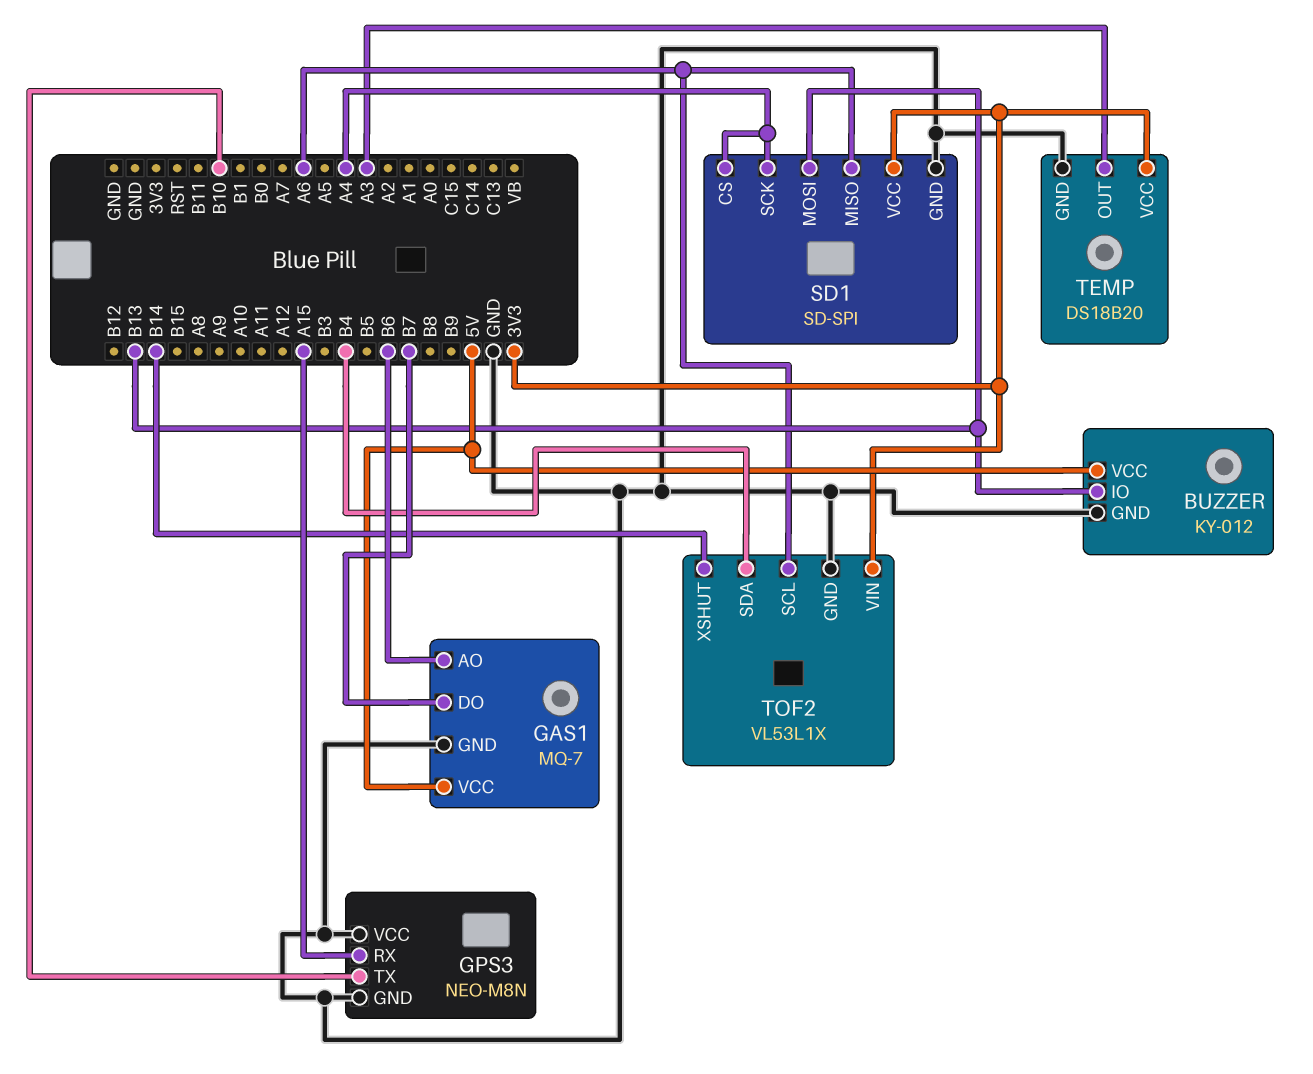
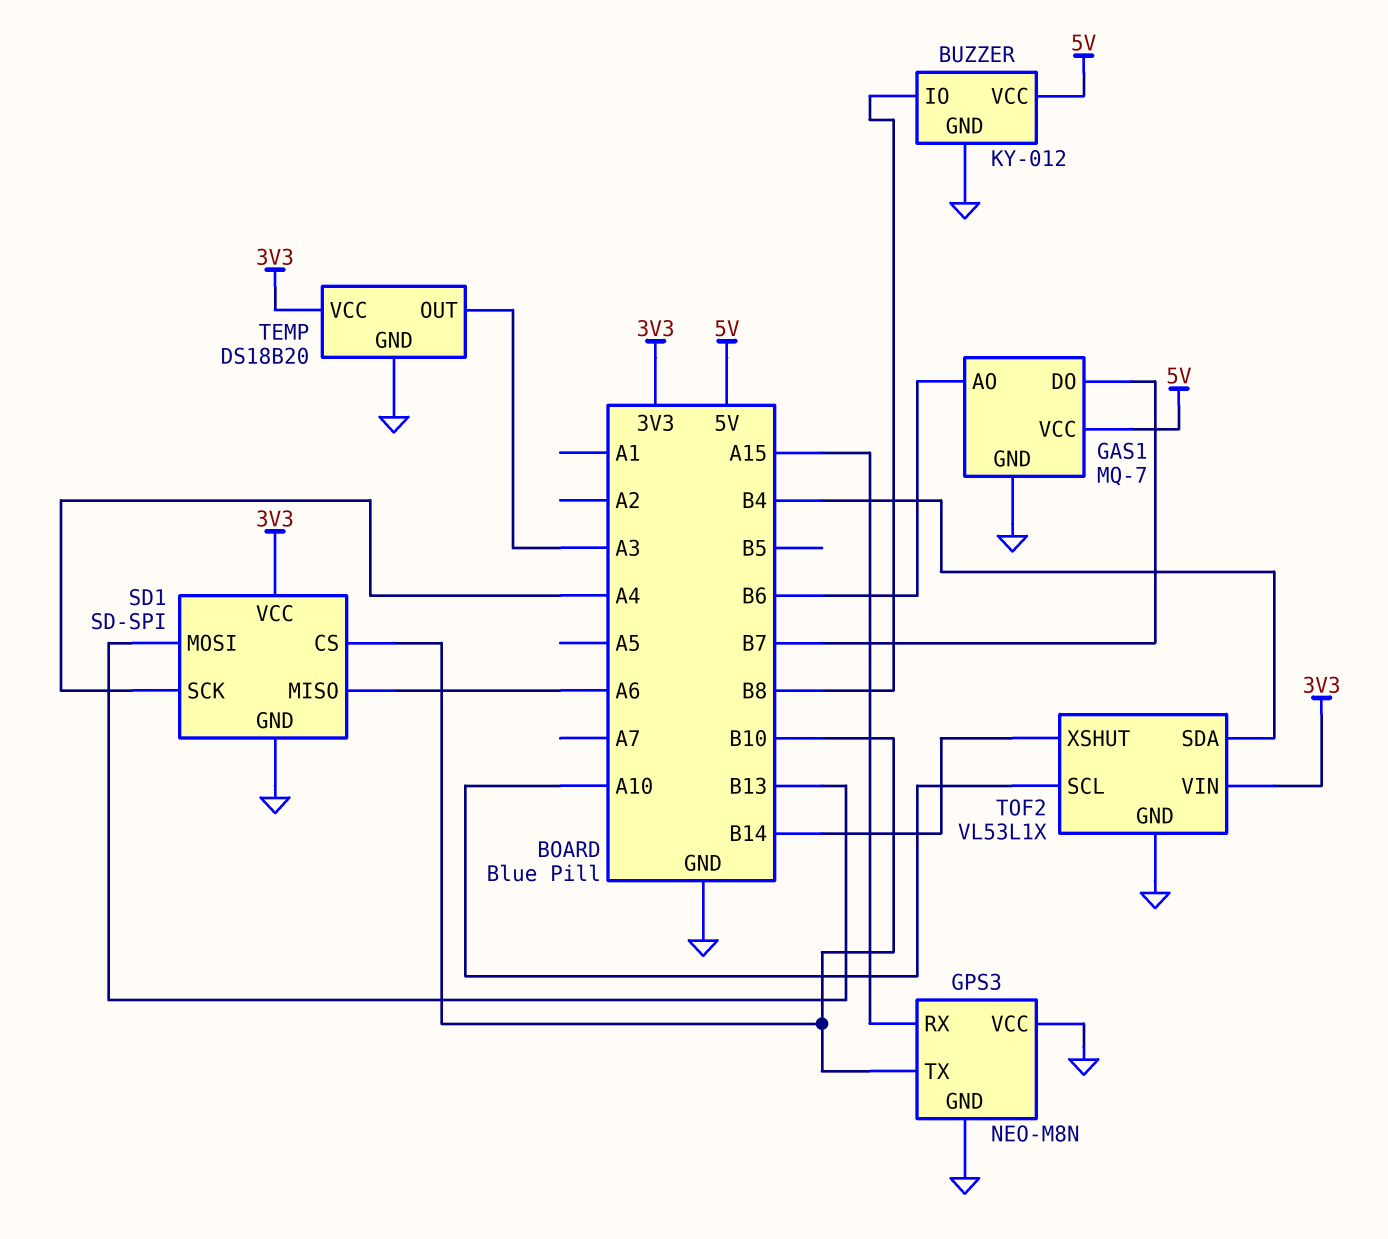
BUZZER pin IO: B13 -> B8
SD1 pin CS: A4 -> B10
TOF2 pin SCL: A6 -> A10

